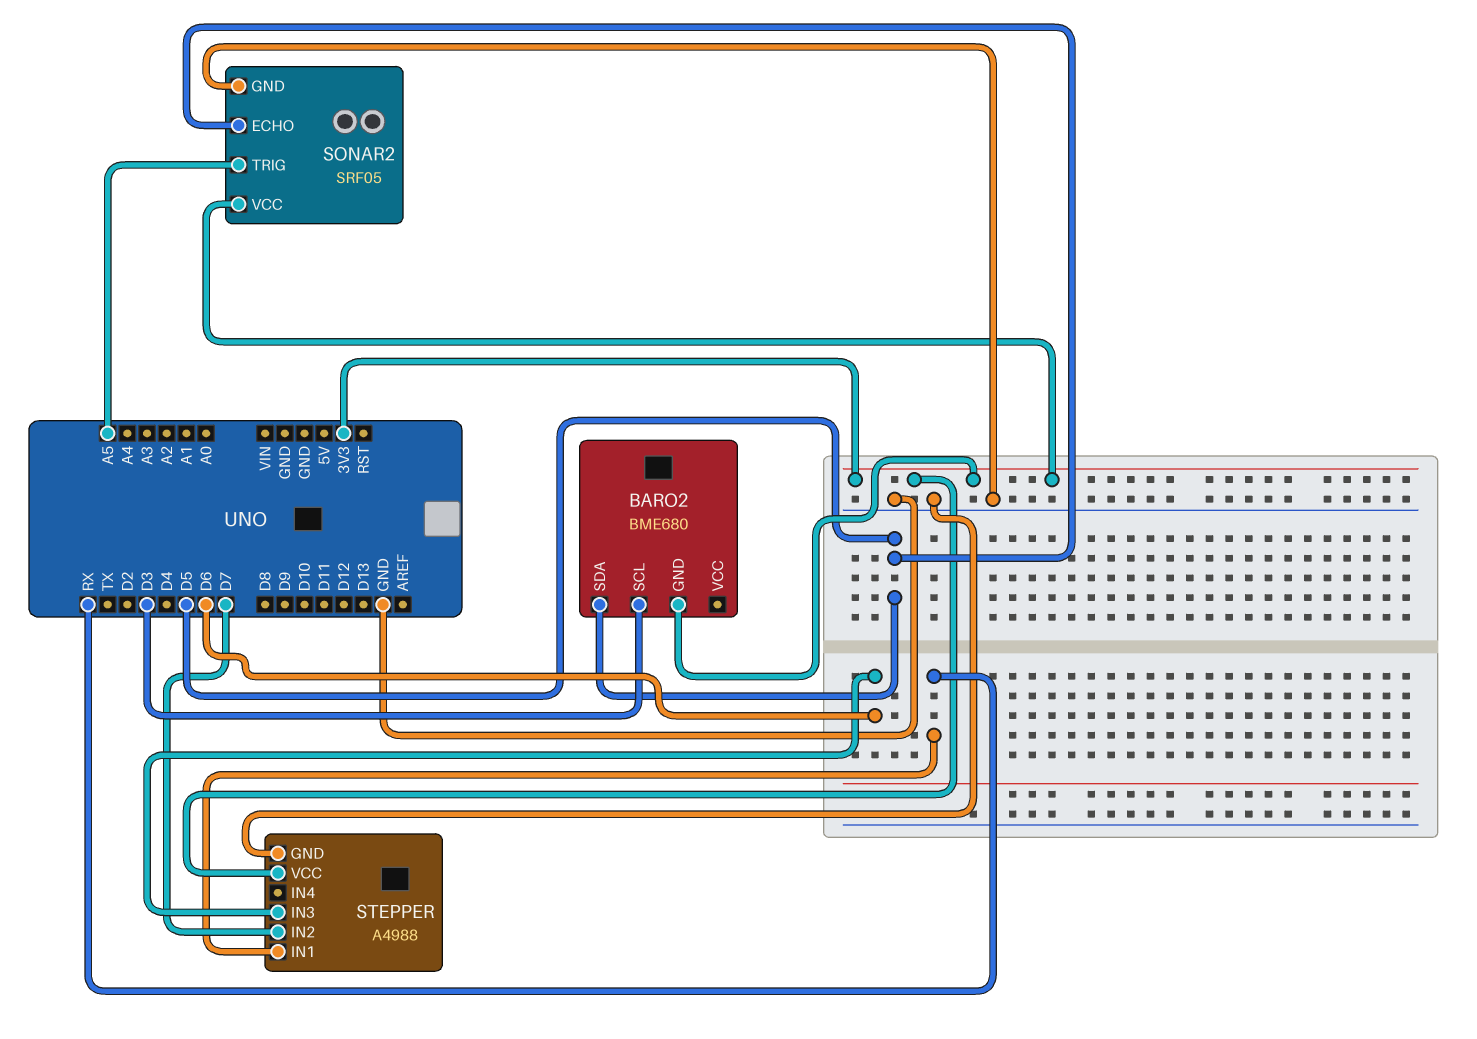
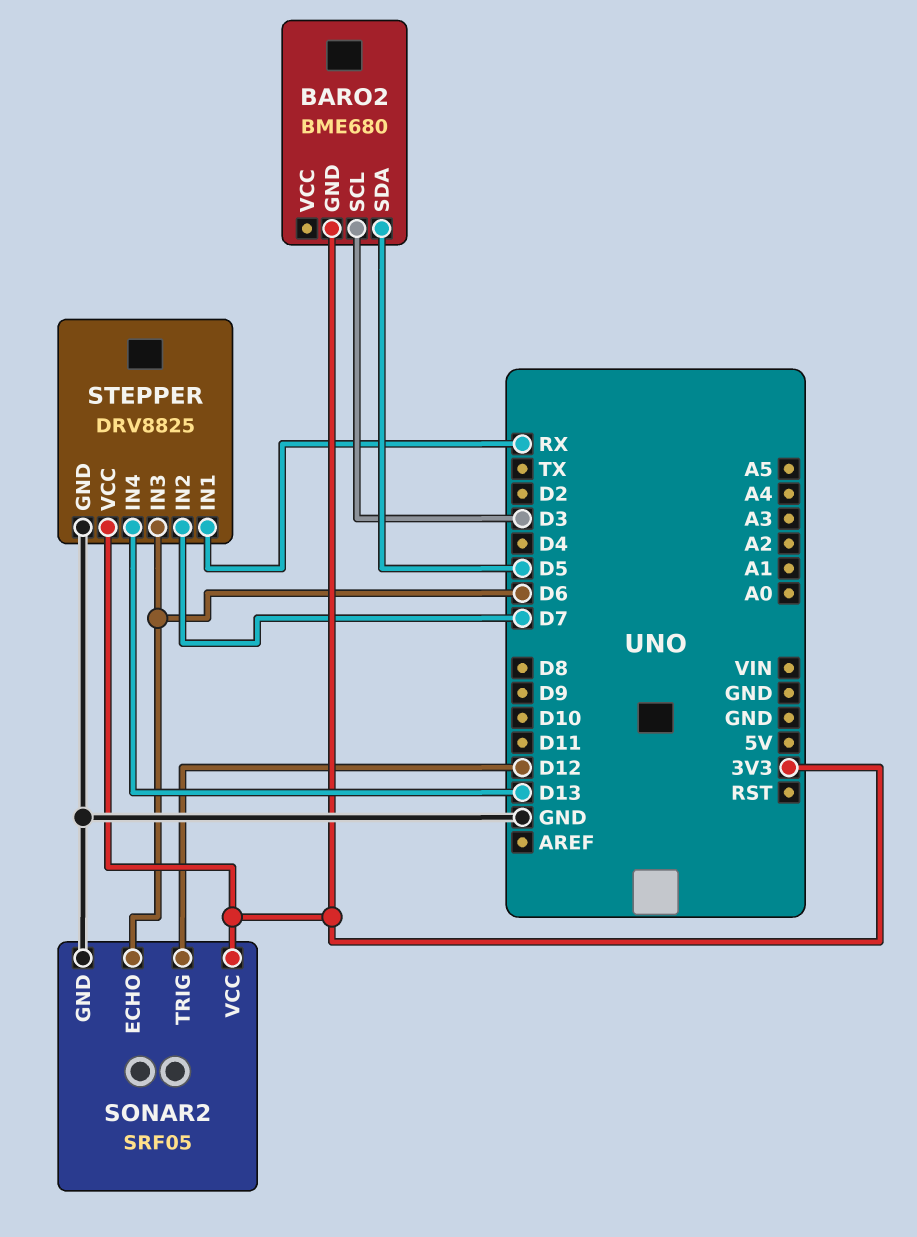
SONAR2 pin ECHO: D5 -> D6
SONAR2 pin TRIG: A5 -> D12
STEPPER: A4988 -> DRV8825
STEPPER pin IN4: none -> D13

